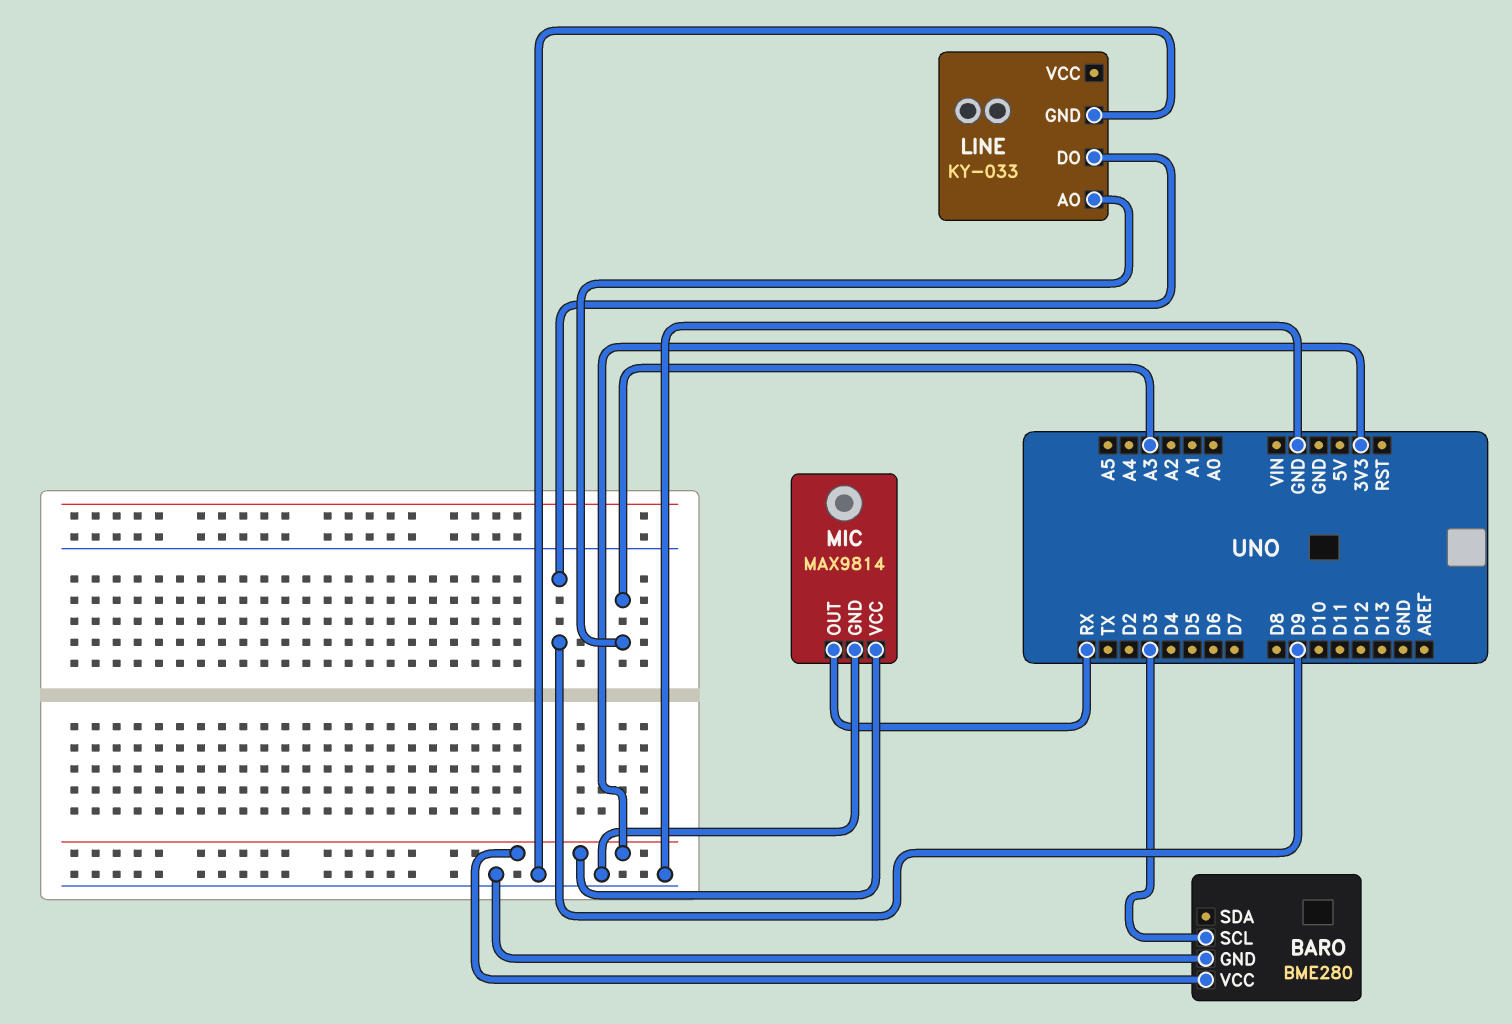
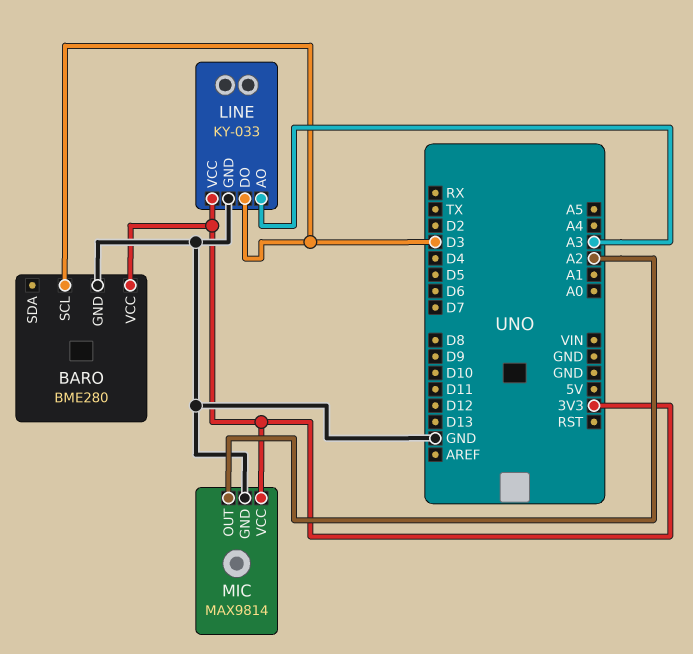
LINE pin DO: D9 -> D3
LINE pin VCC: none -> 3V3
MIC pin OUT: RX -> A2

